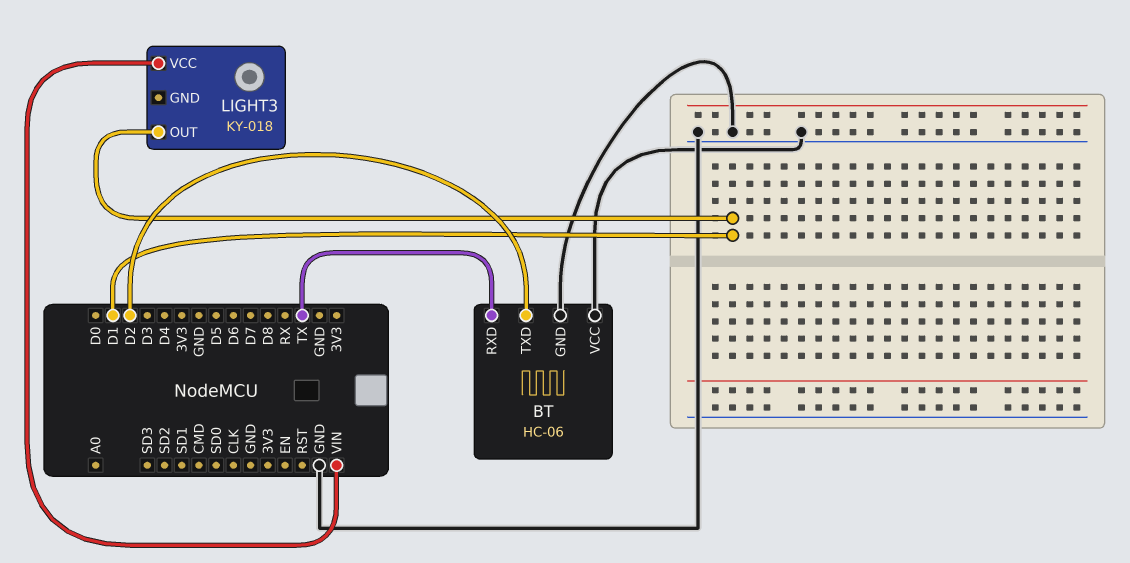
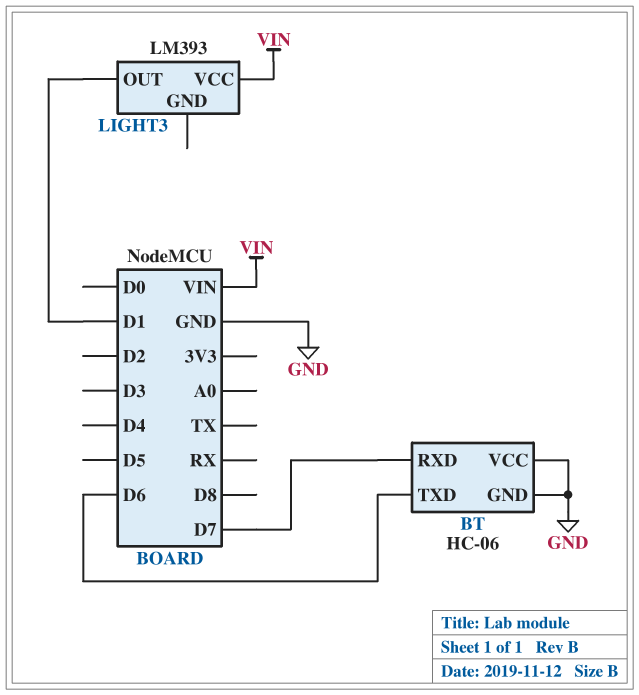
BT pin RXD: TX -> D7
BT pin TXD: D2 -> D6
LIGHT3: KY-018 -> LM393

